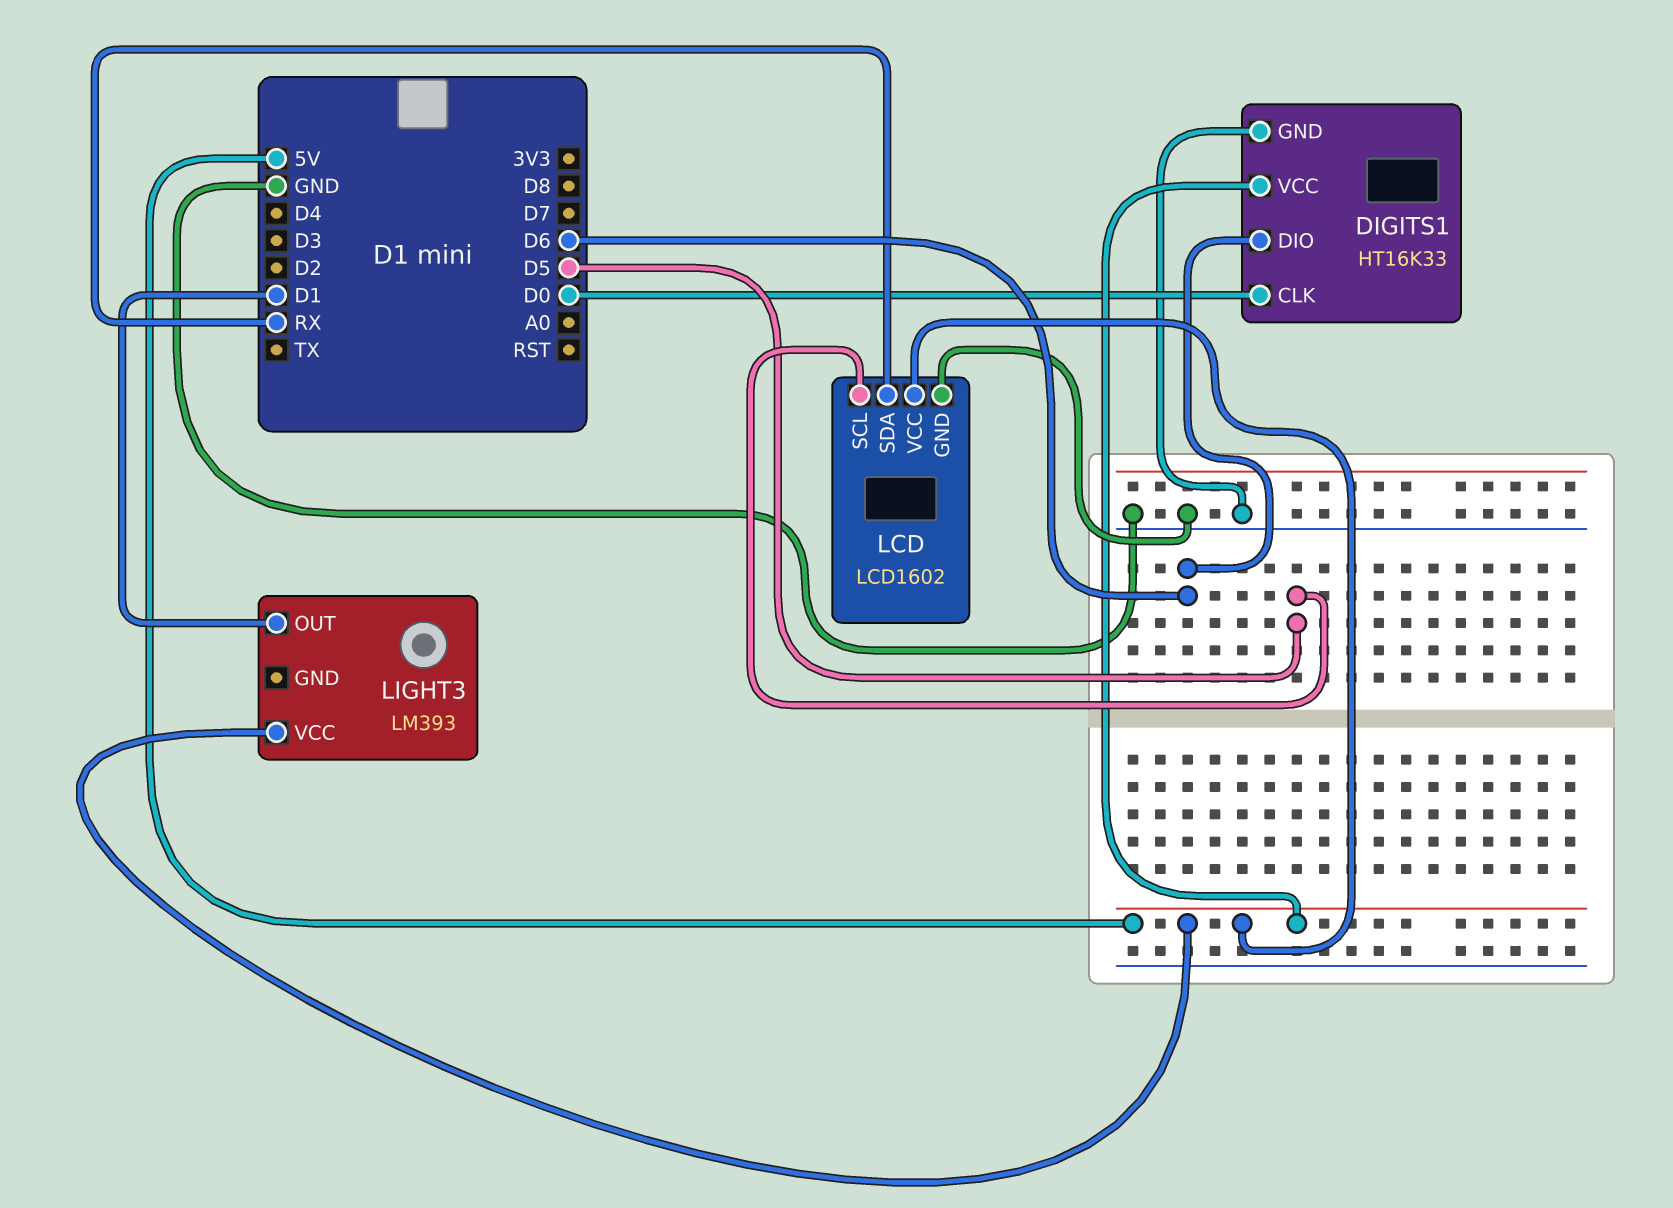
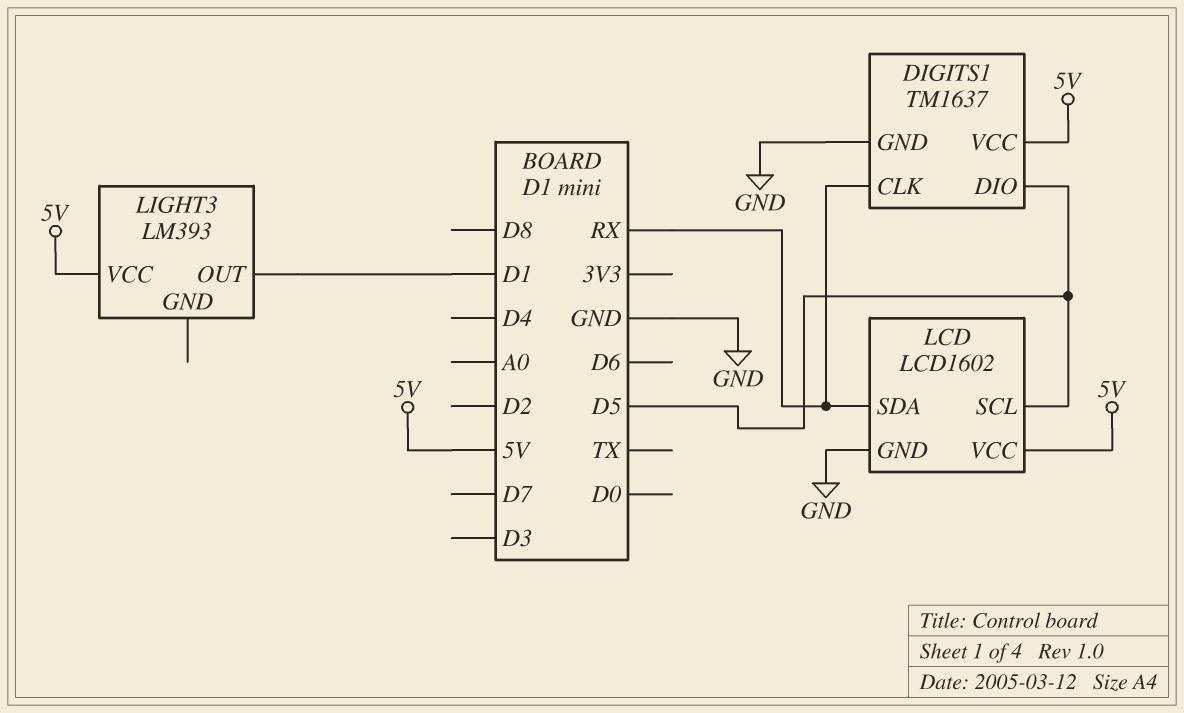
DIGITS1: HT16K33 -> TM1637
DIGITS1 pin CLK: D0 -> RX
DIGITS1 pin DIO: D6 -> D5

